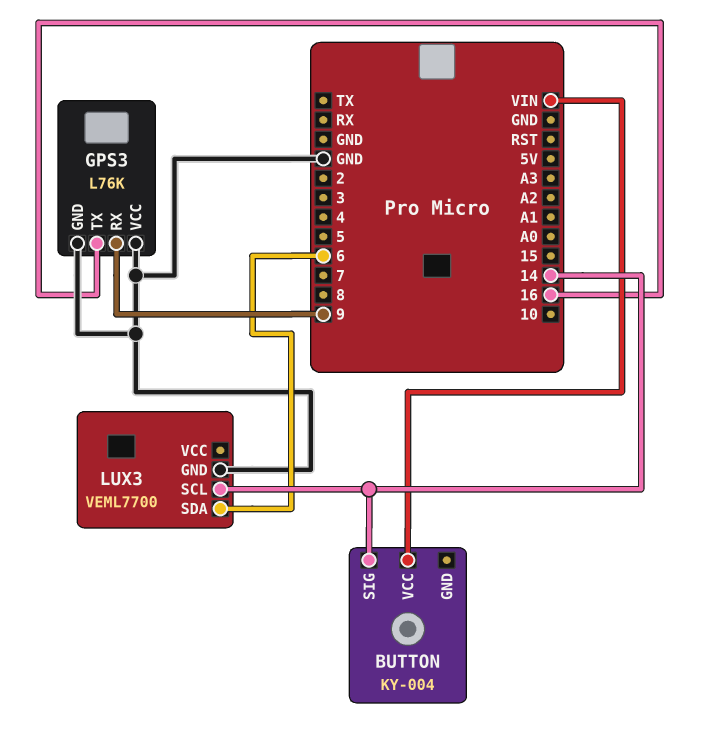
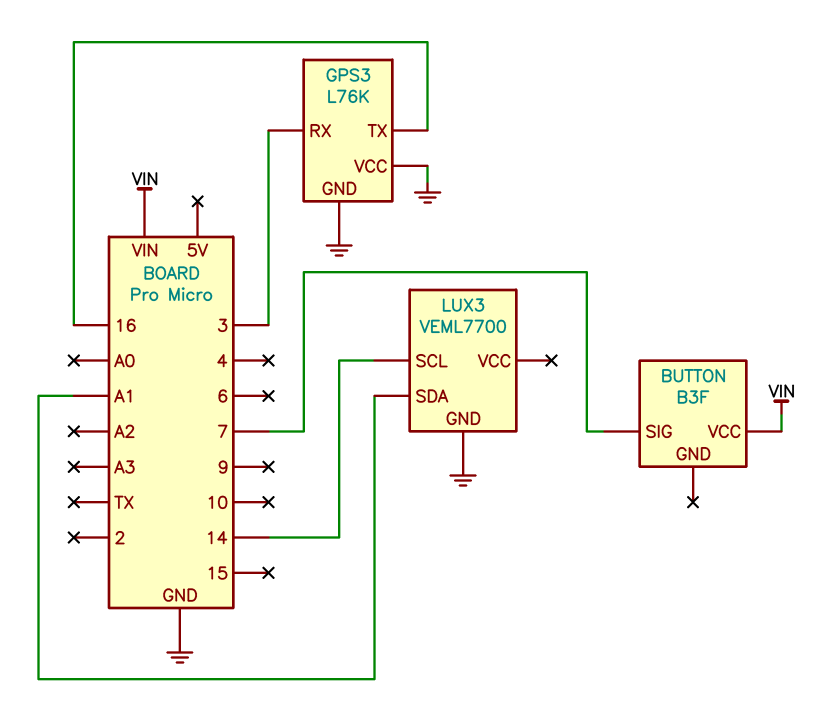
BUTTON: KY-004 -> B3F
BUTTON pin SIG: 14 -> 7
GPS3 pin RX: 9 -> 3
LUX3 pin SDA: 6 -> A1

